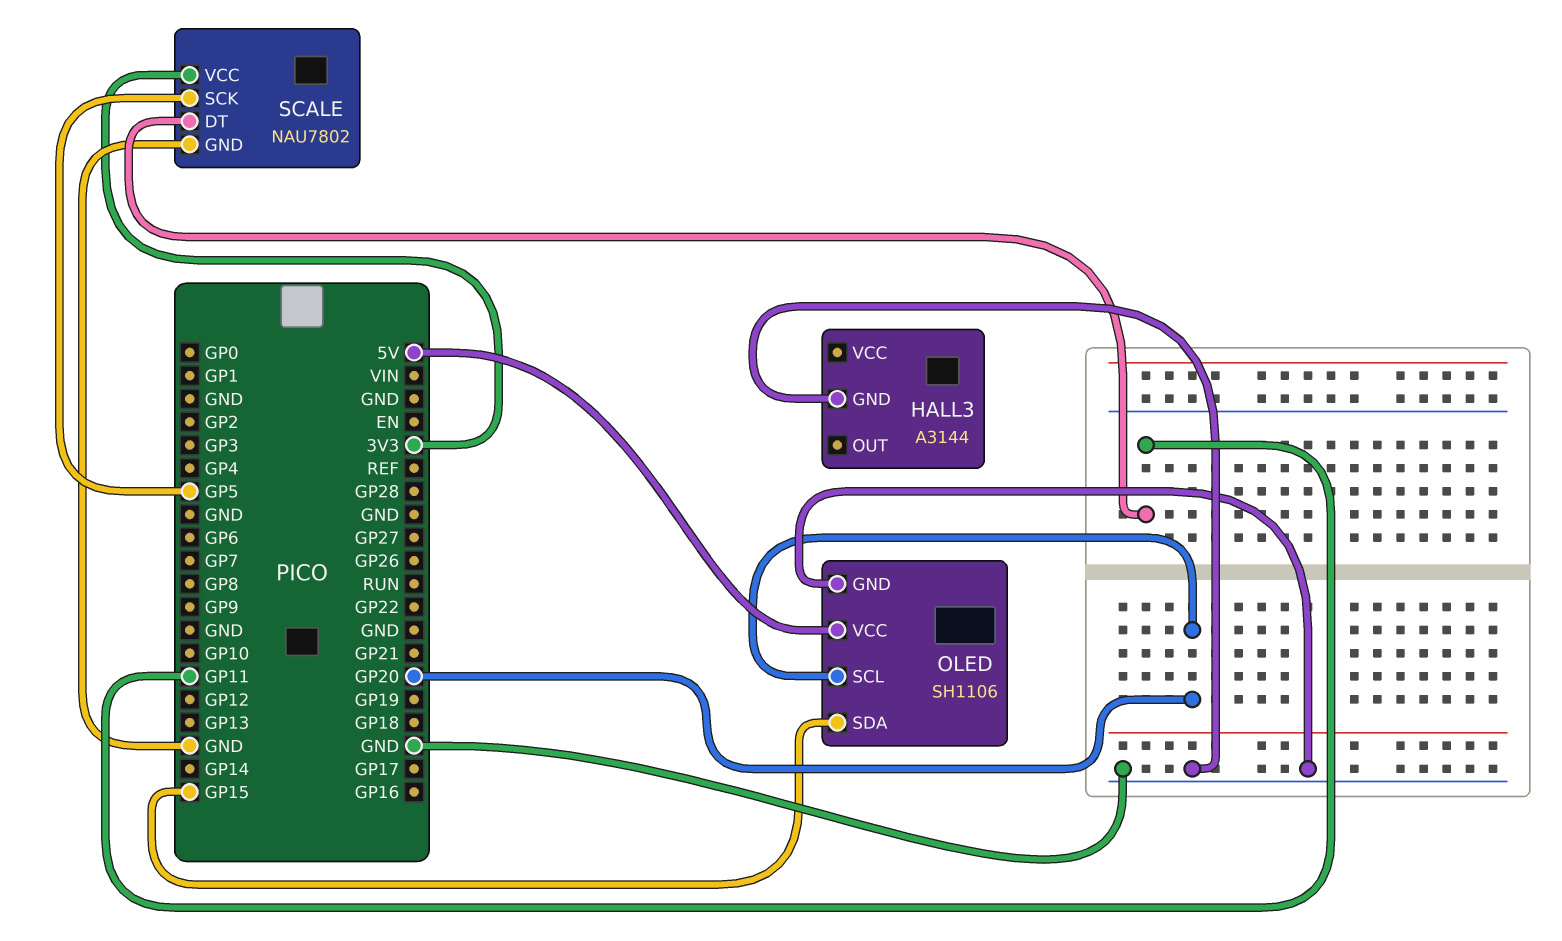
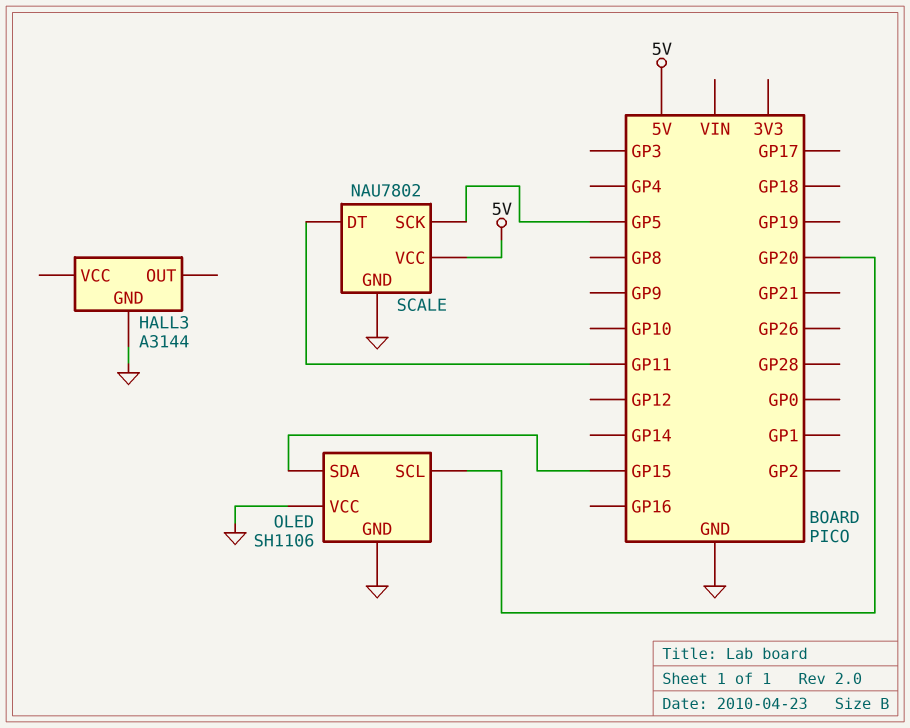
OLED pin VCC: 5V -> GND
SCALE pin VCC: 3V3 -> 5V

